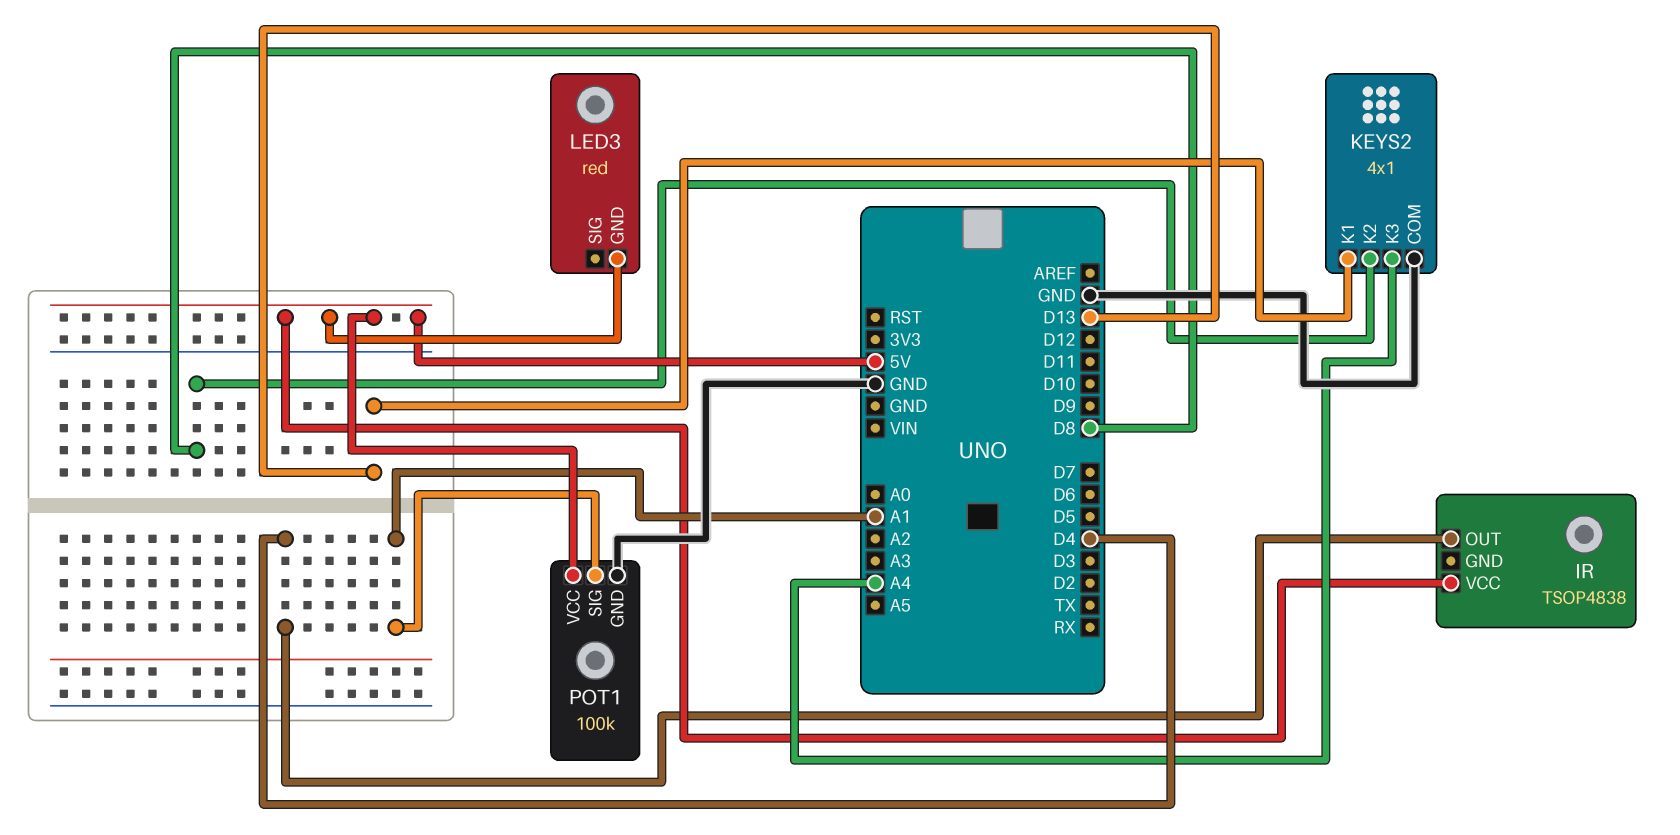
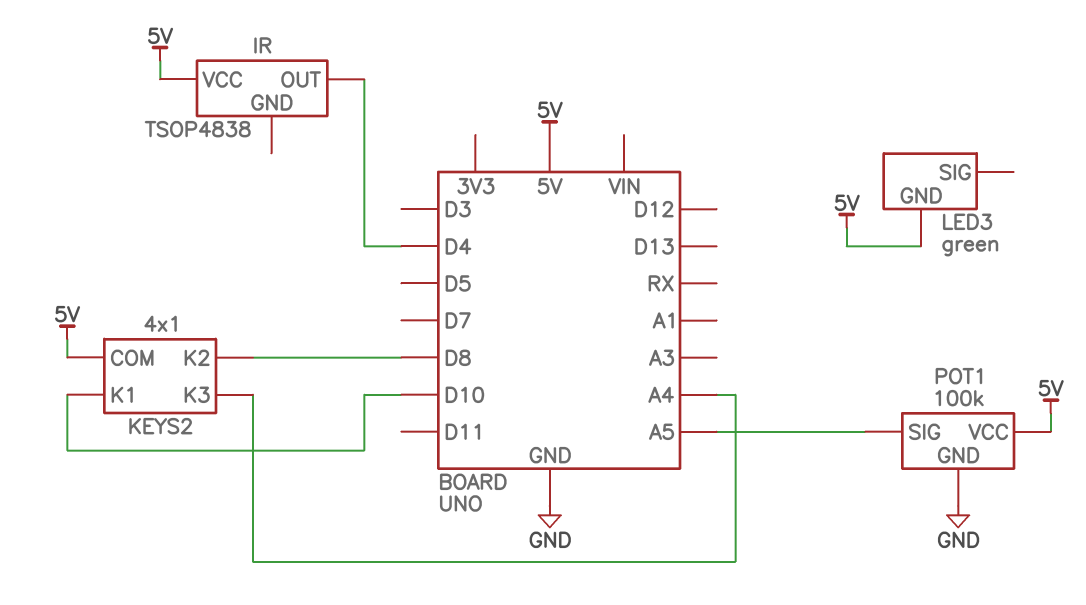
KEYS2 pin COM: GND -> 5V
KEYS2 pin K1: D13 -> D10
LED3: red -> green
POT1 pin SIG: A1 -> A5

